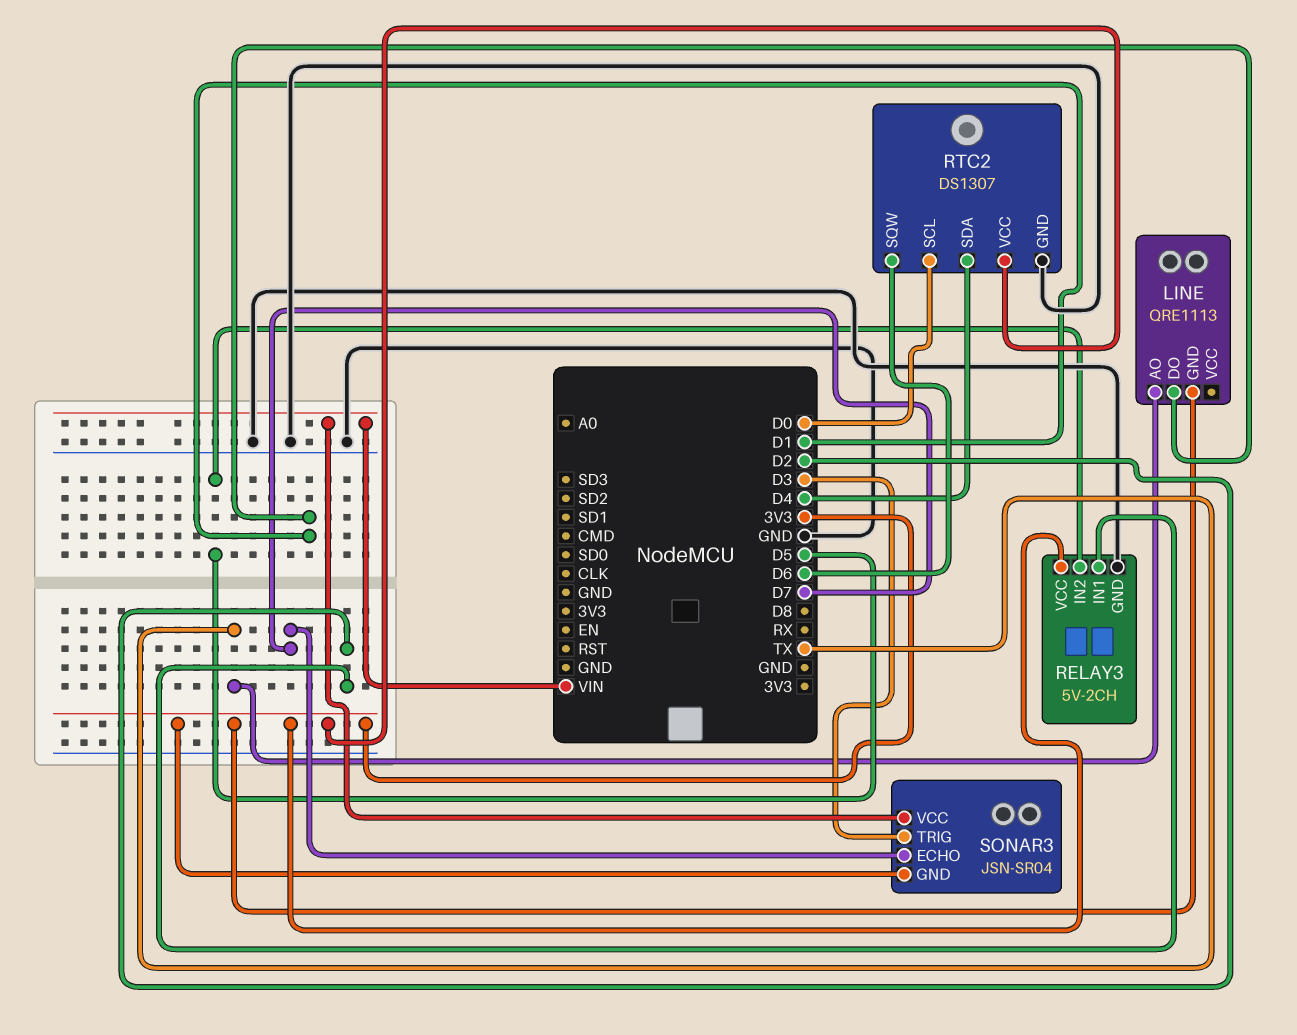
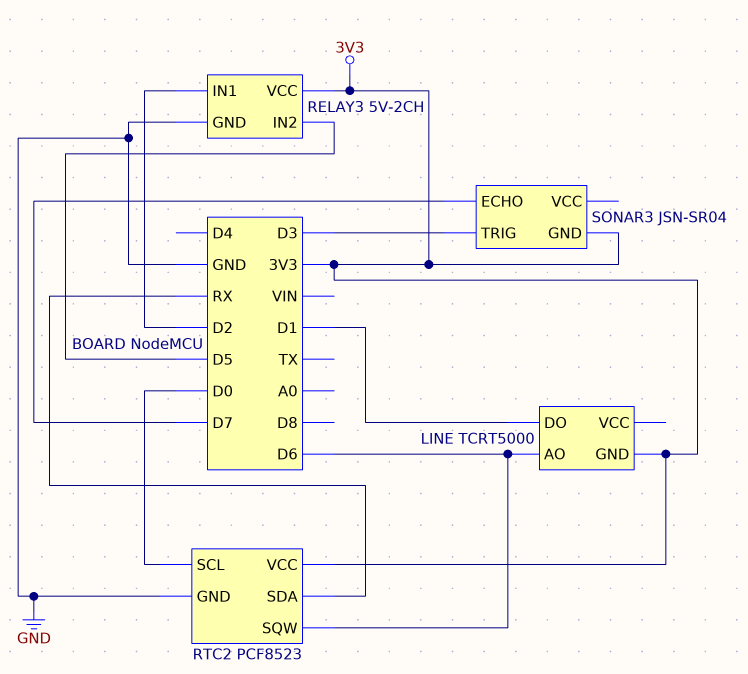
LINE: QRE1113 -> TCRT5000
LINE pin AO: TX -> D6
RTC2: DS1307 -> PCF8523
RTC2 pin SDA: D4 -> RX
SONAR3 pin VCC: VIN -> none

